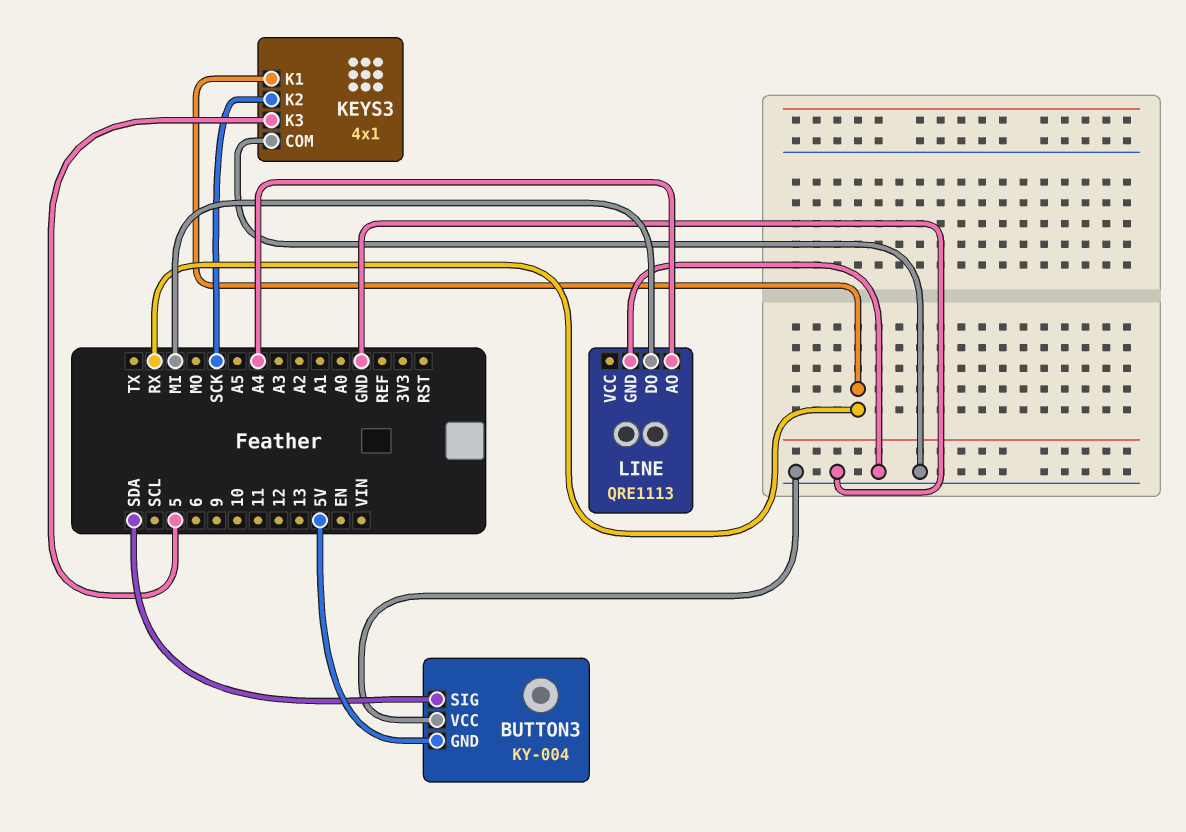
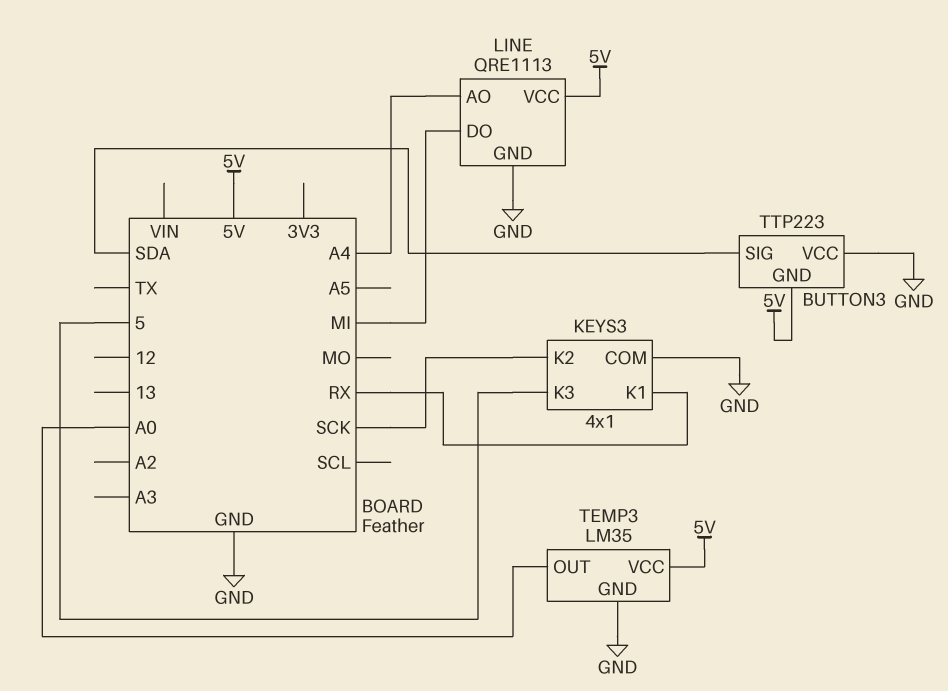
BUTTON3: KY-004 -> TTP223
LINE pin VCC: none -> 5V
TEMP3: none -> LM35
TEMP3 pin GND: none -> GND
TEMP3 pin OUT: none -> A0
TEMP3 pin VCC: none -> 5V

